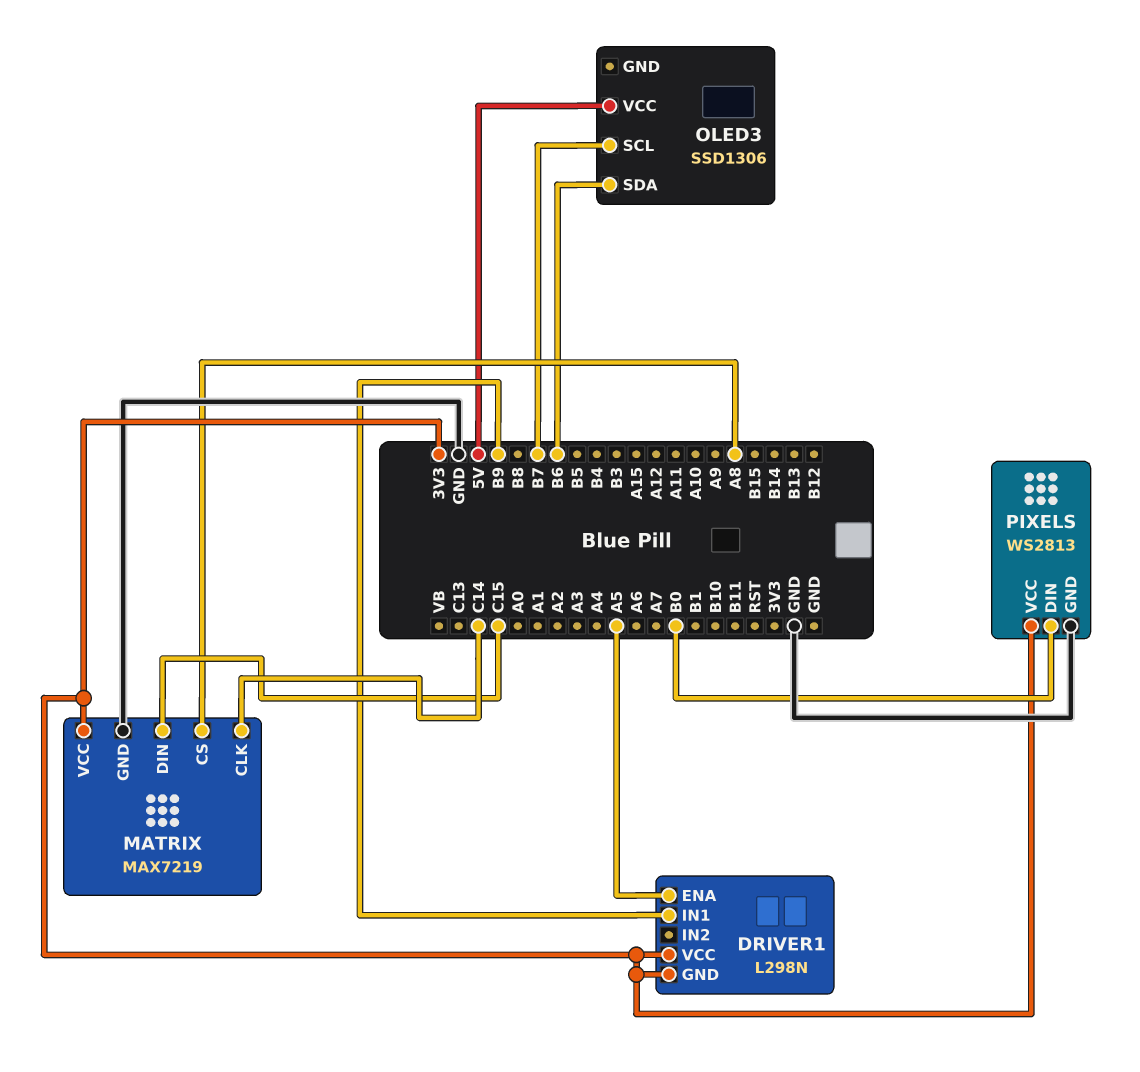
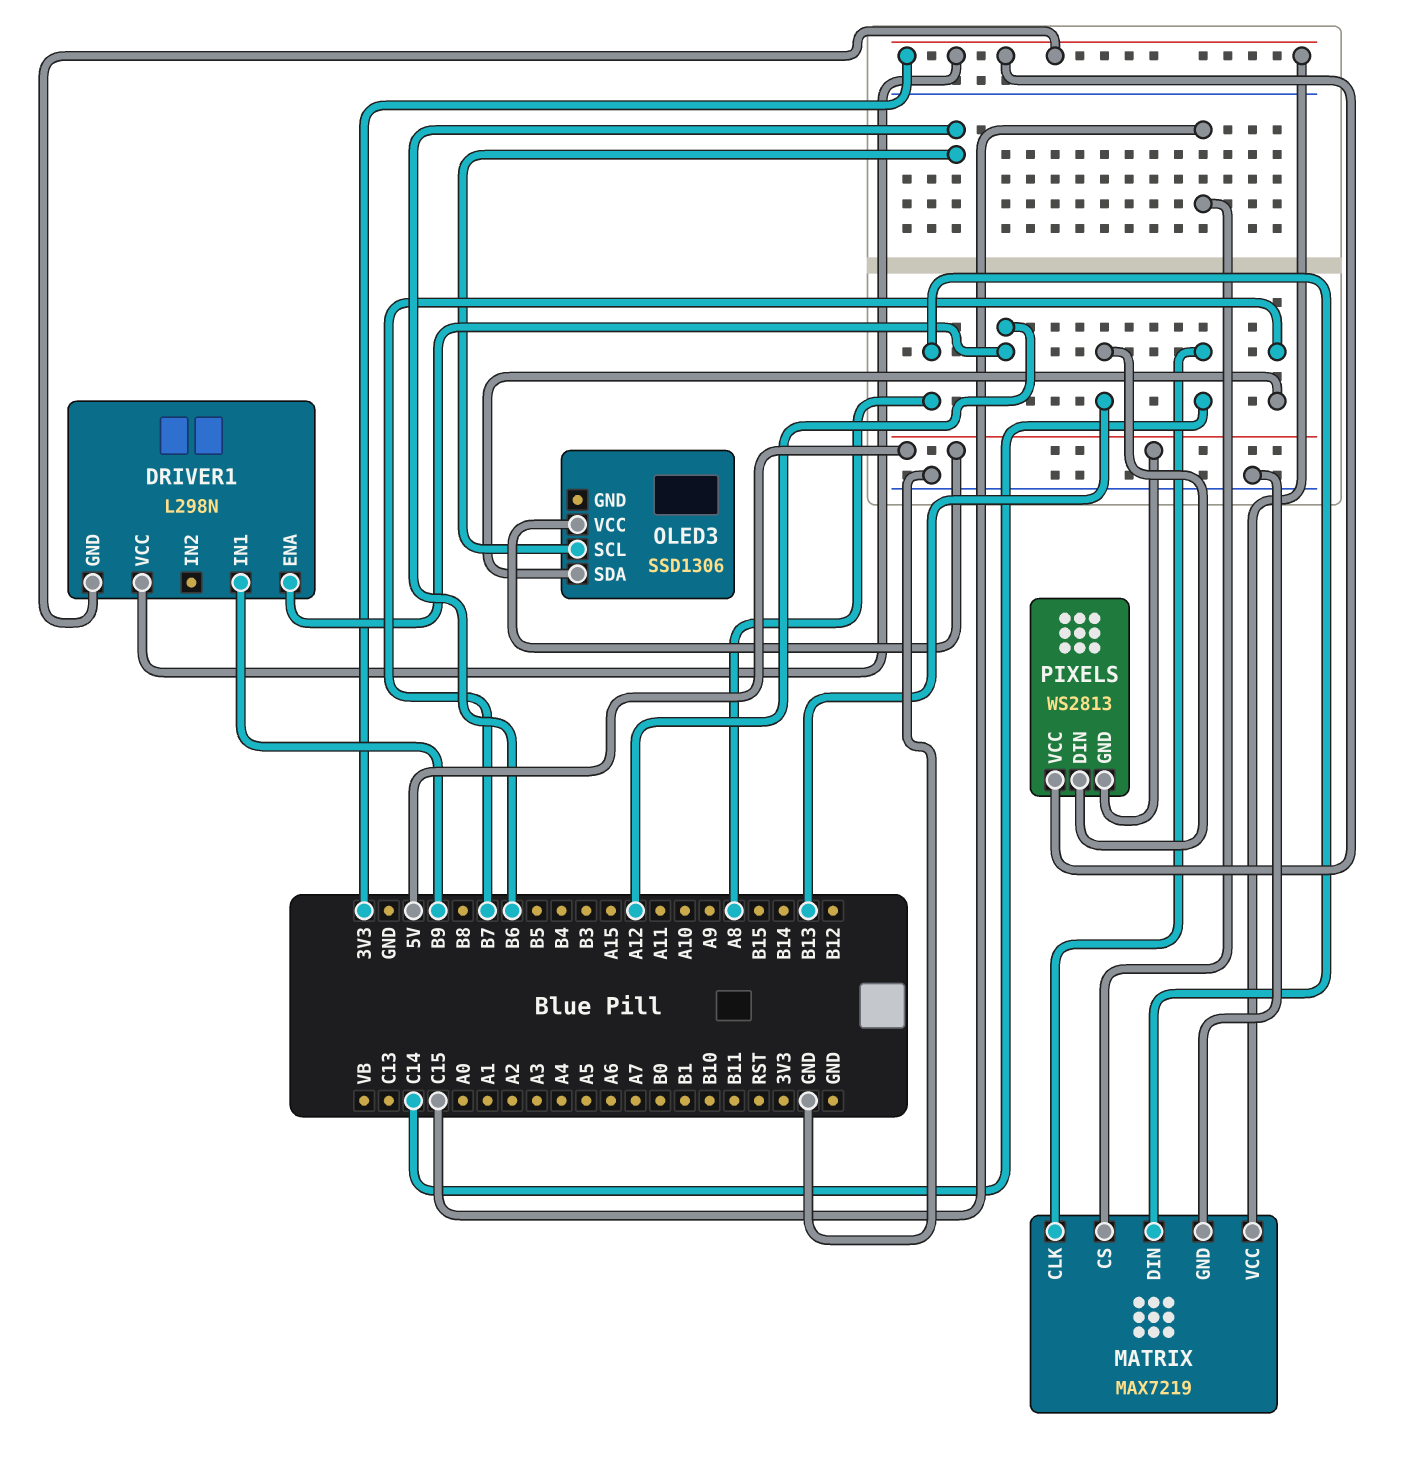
DRIVER1 pin ENA: A5 -> A12
MATRIX pin CS: A8 -> C15
MATRIX pin DIN: C15 -> A8
OLED3 pin SCL: B7 -> B6
OLED3 pin SDA: B6 -> B7
PIXELS pin DIN: B0 -> B13
PIXELS pin GND: GND -> 5V

